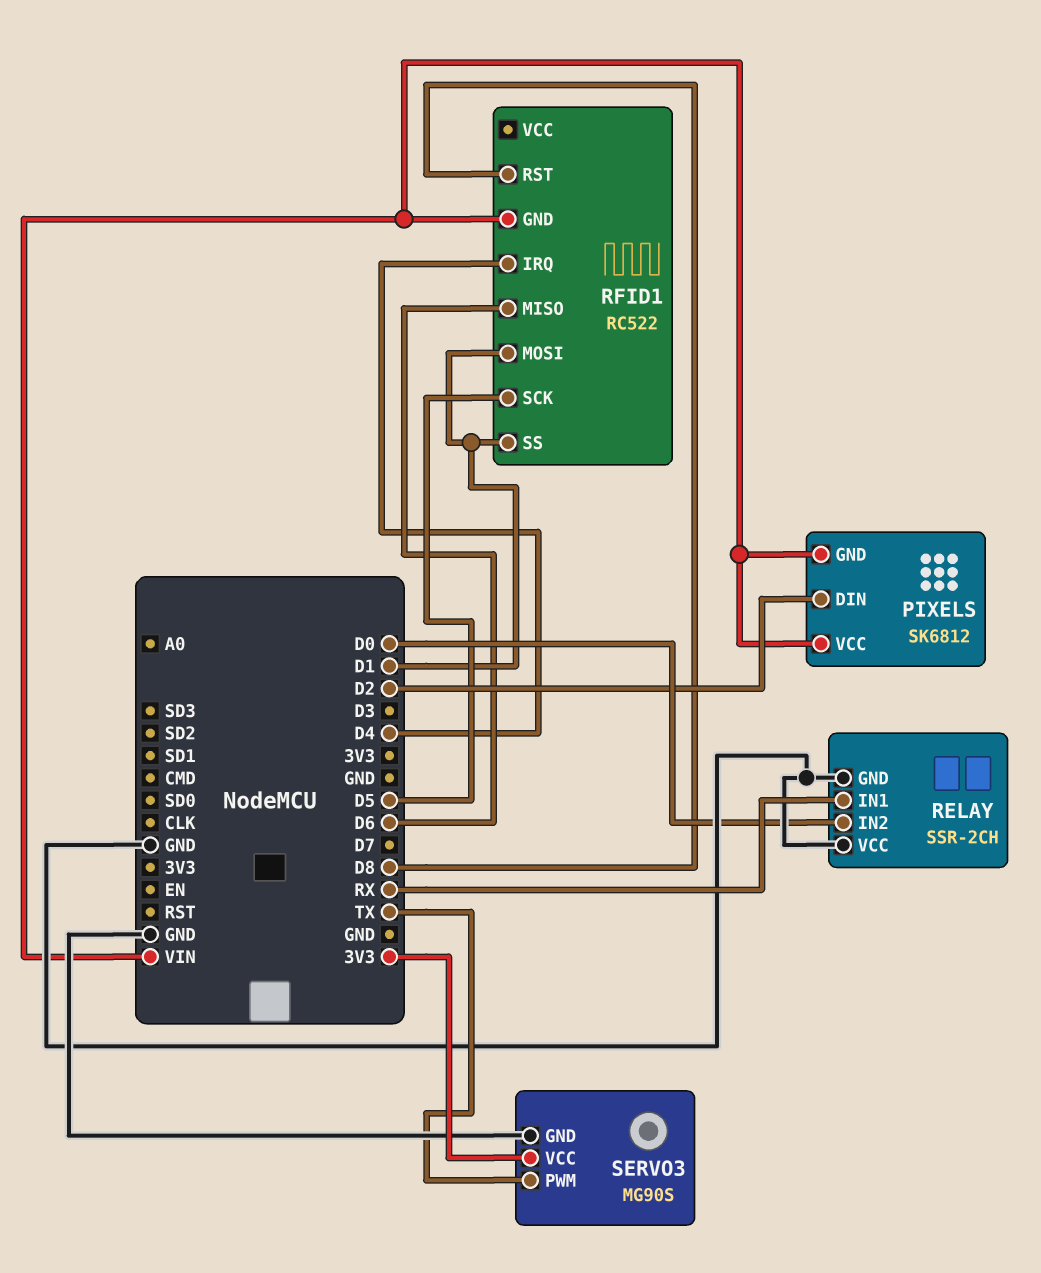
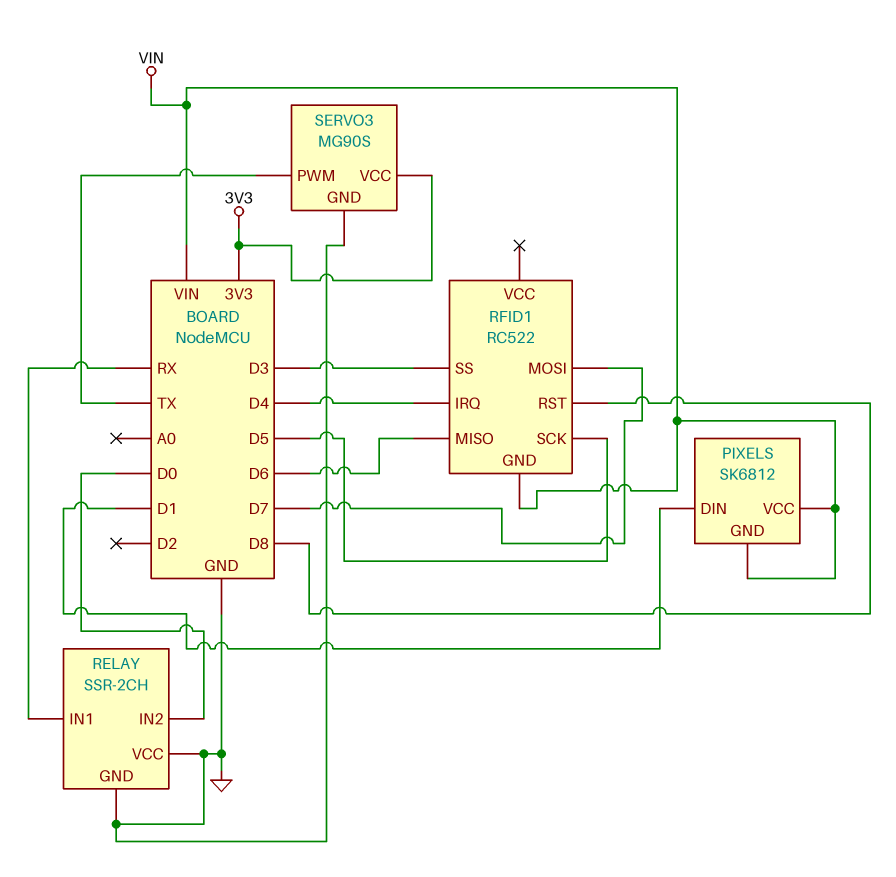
PIXELS pin DIN: D2 -> D1
RFID1 pin MOSI: D1 -> D7
RFID1 pin SS: D1 -> D3

